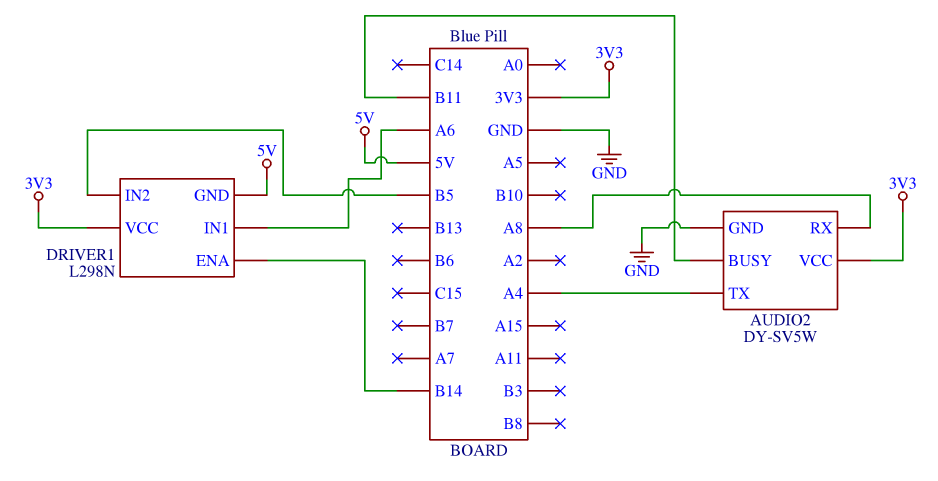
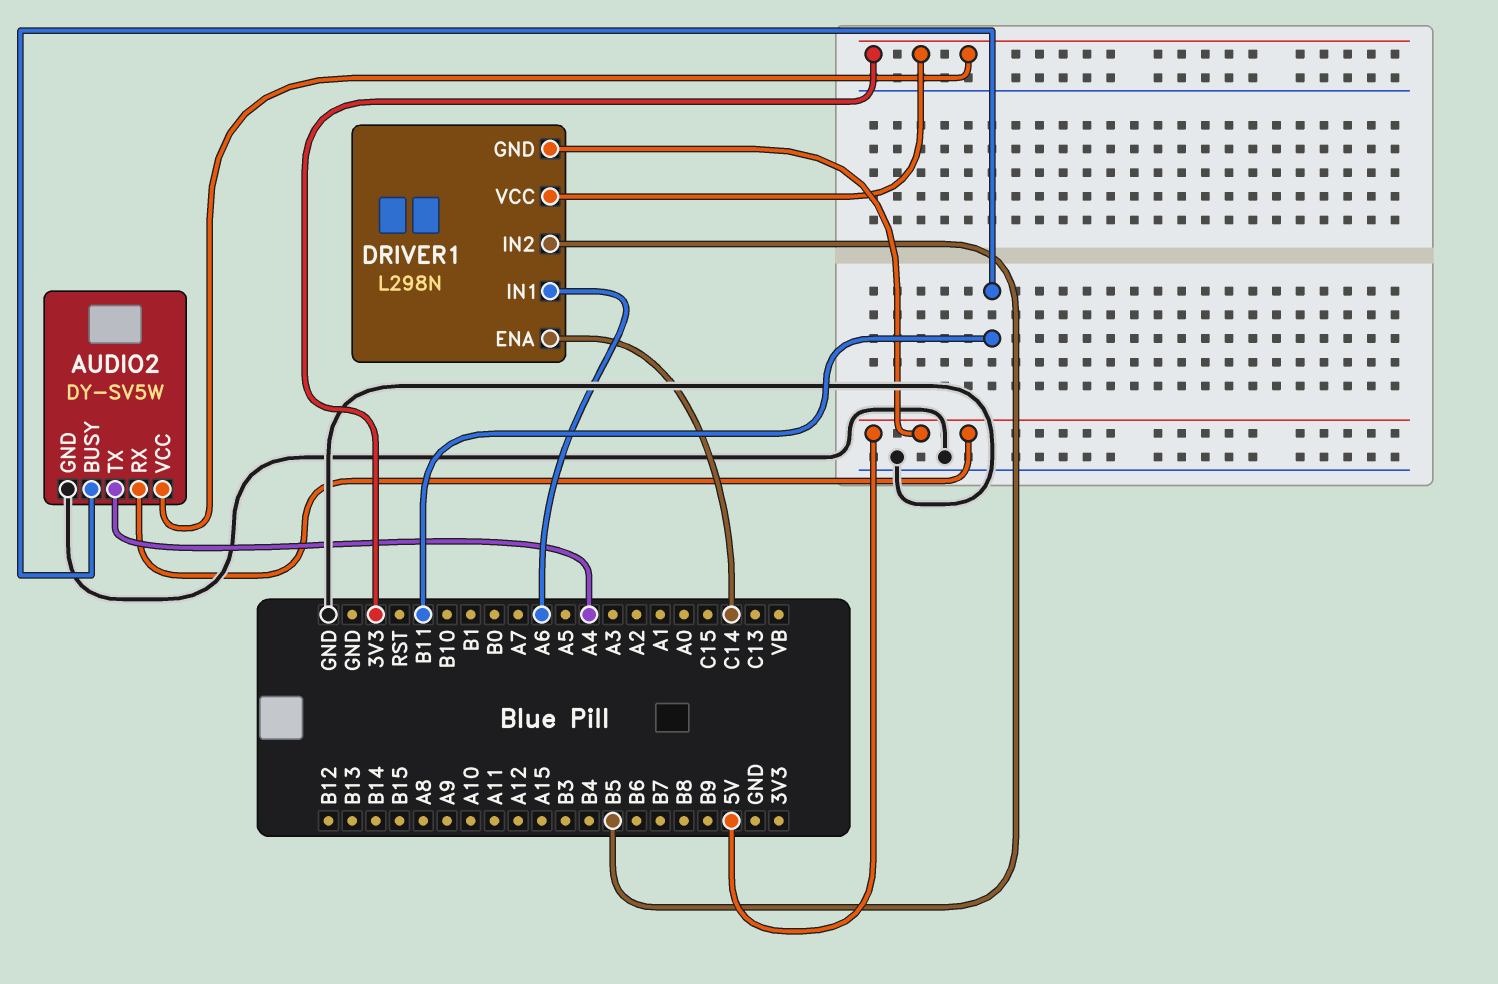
AUDIO2 pin RX: A8 -> 5V
DRIVER1 pin ENA: B14 -> C14

